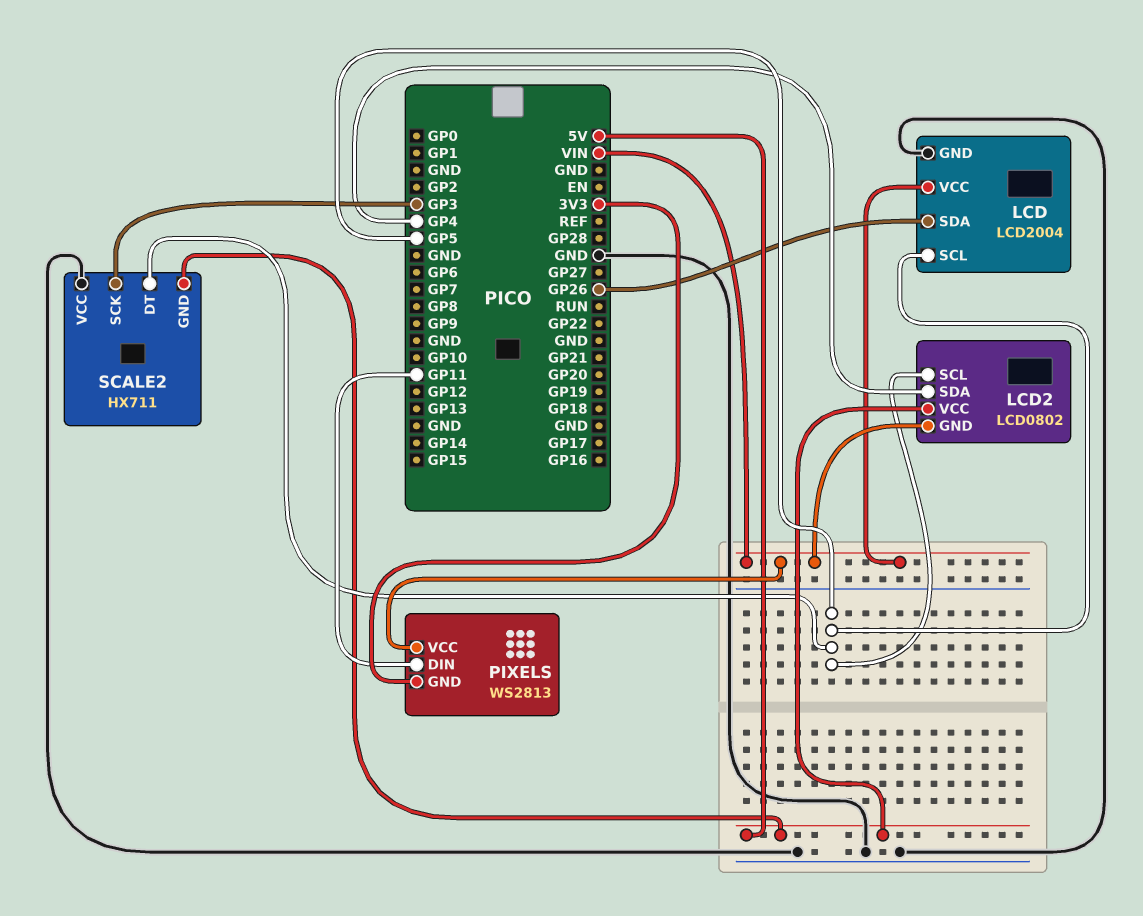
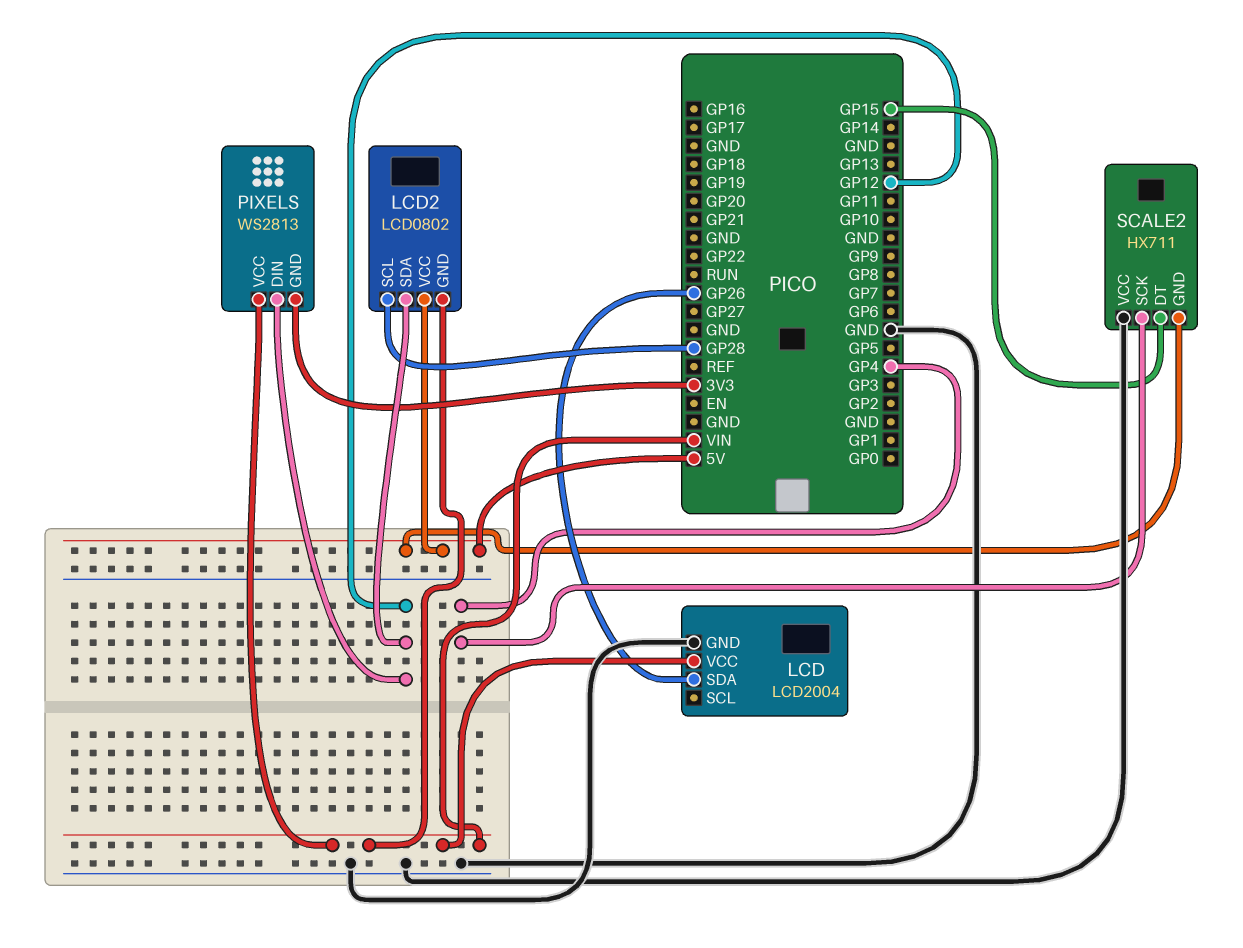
LCD pin SCL: GP5 -> none
LCD2 pin SCL: GP5 -> GP28
LCD2 pin SDA: GP4 -> GP12
PIXELS pin DIN: GP11 -> GP12
SCALE2 pin DT: GP5 -> GP15
SCALE2 pin SCK: GP3 -> GP4

